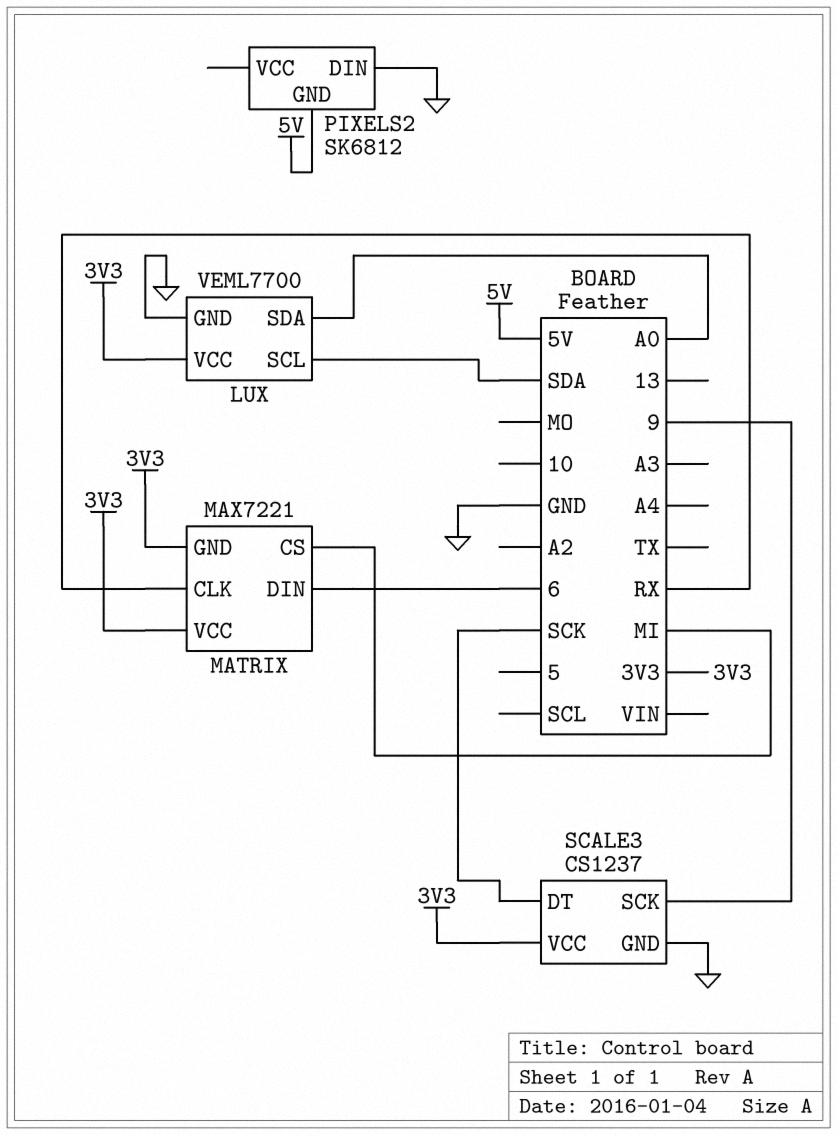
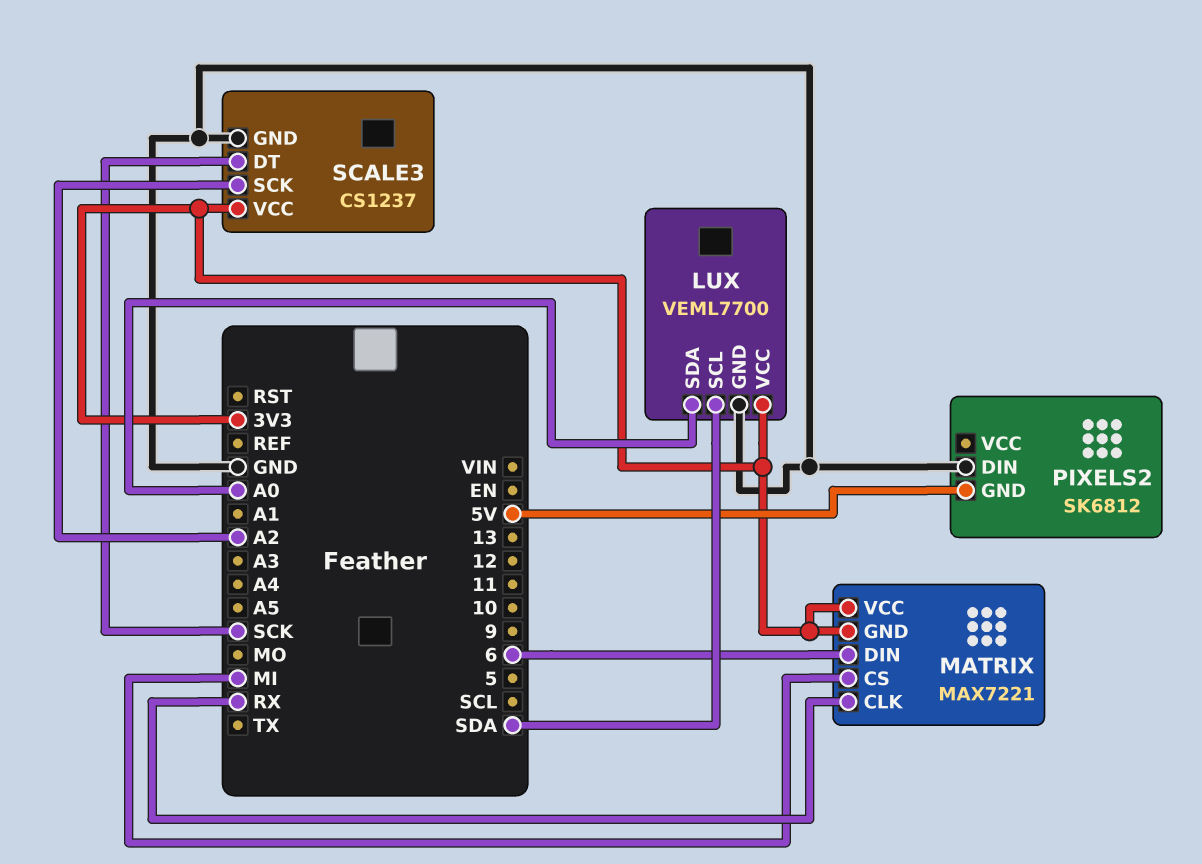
SCALE3 pin SCK: 9 -> A2

